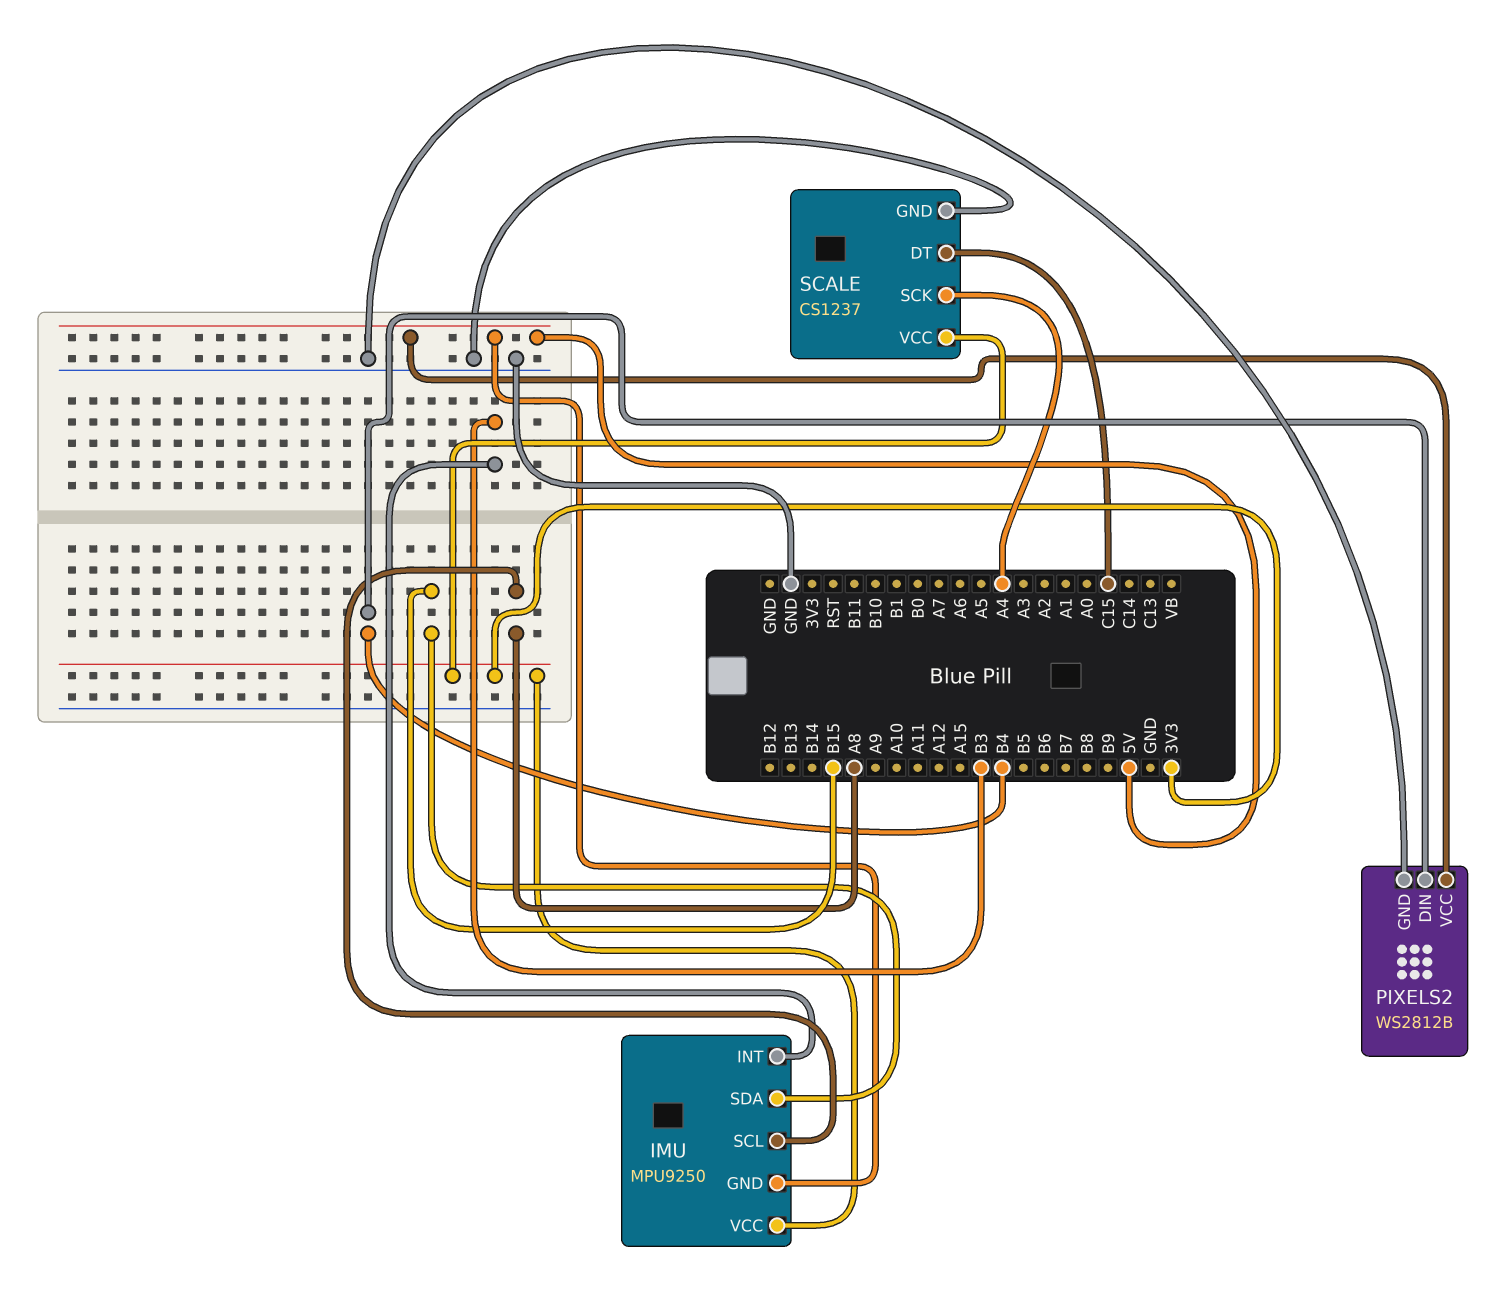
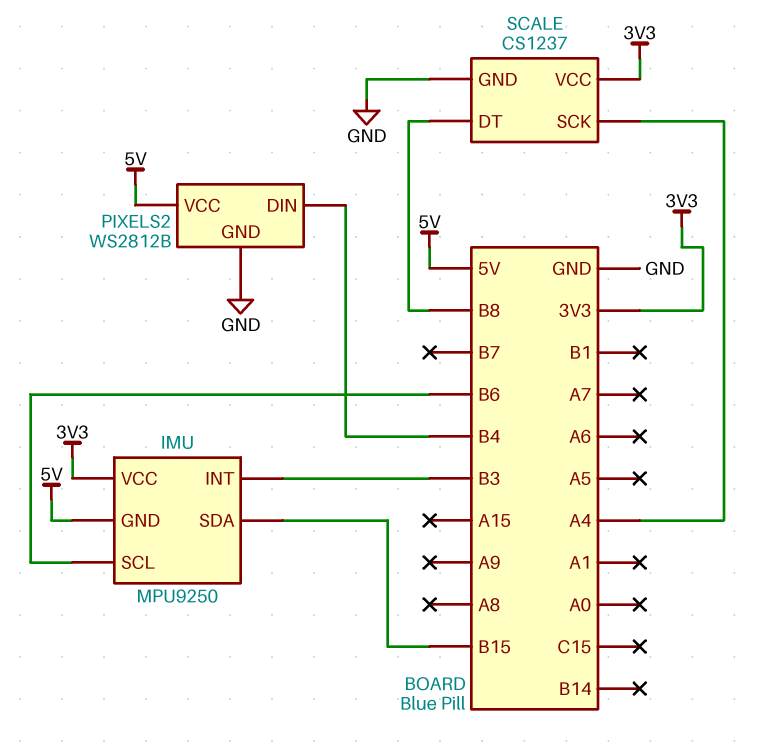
IMU pin SCL: A8 -> B6
SCALE pin DT: C15 -> B8

